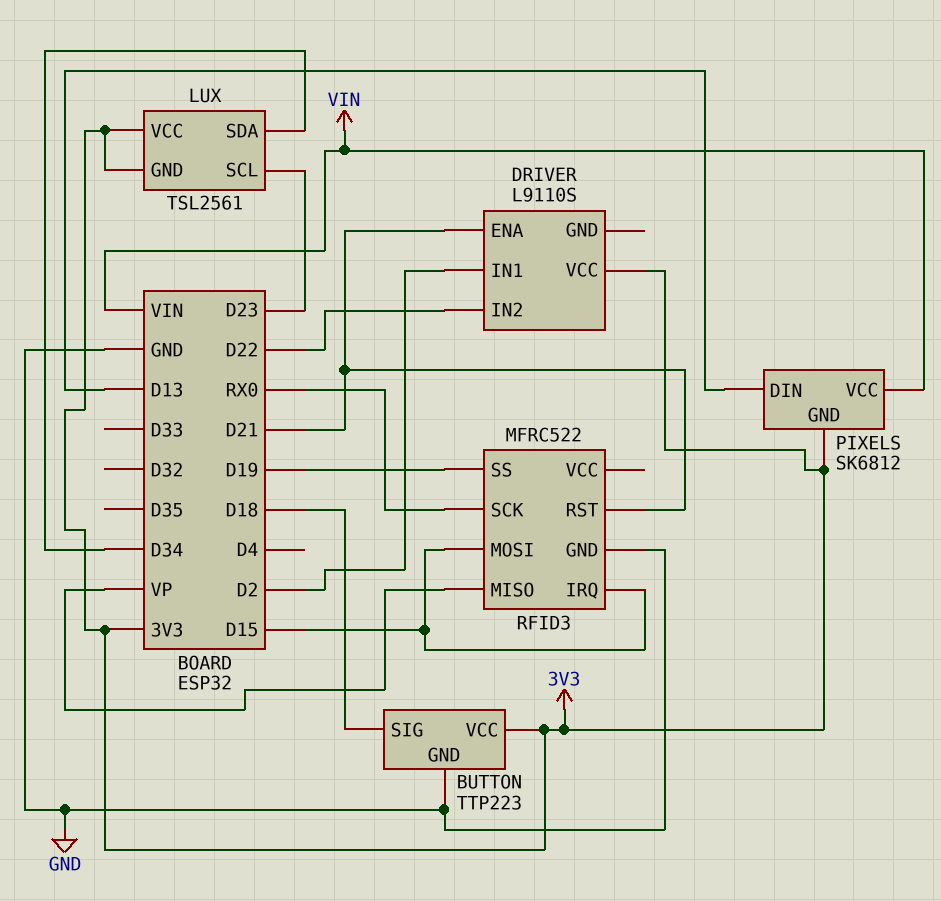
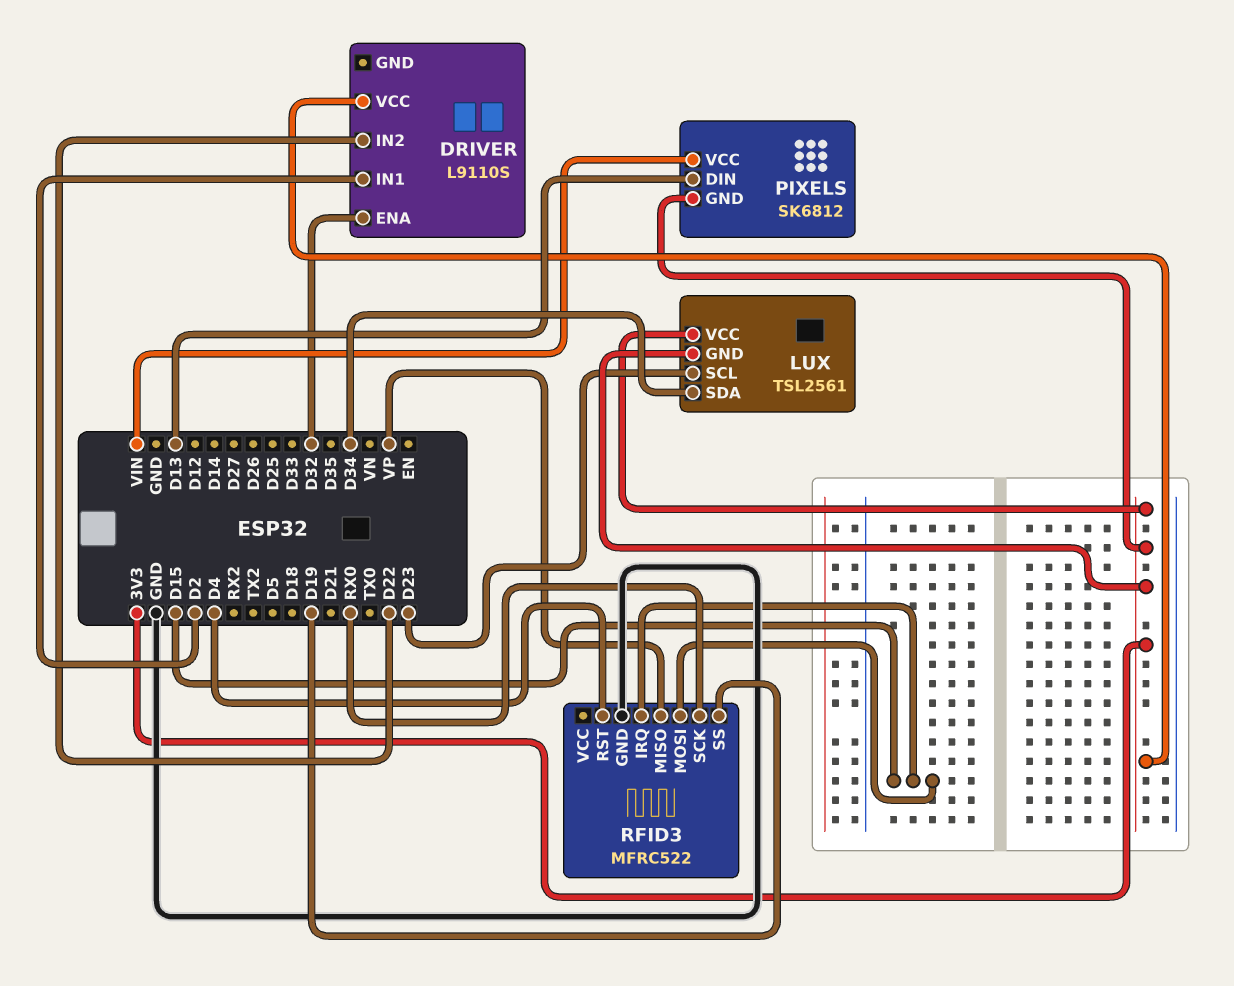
BUTTON: TTP223 -> none
BUTTON pin GND: GND -> none
BUTTON pin SIG: D18 -> none
BUTTON pin VCC: 3V3 -> none
DRIVER pin ENA: D21 -> D32
RFID3 pin RST: D21 -> D4

